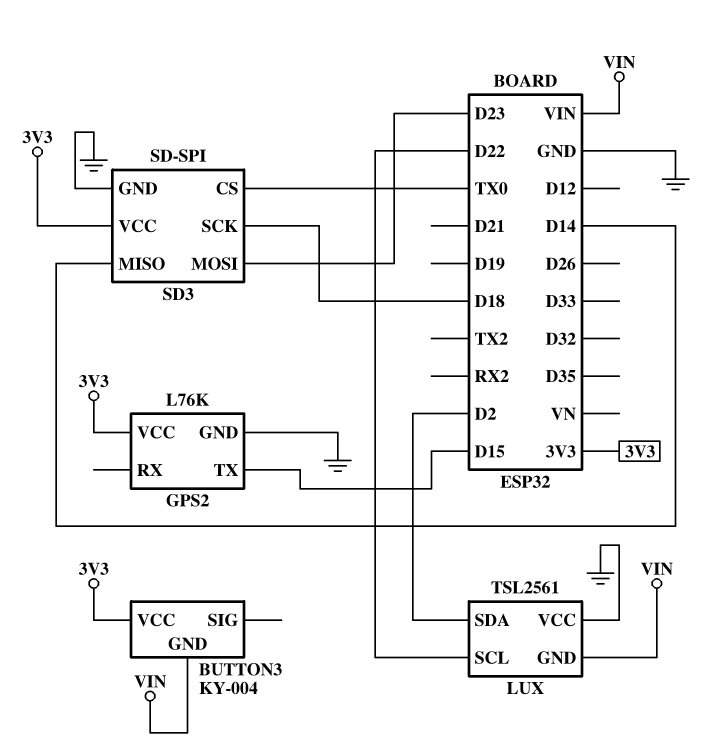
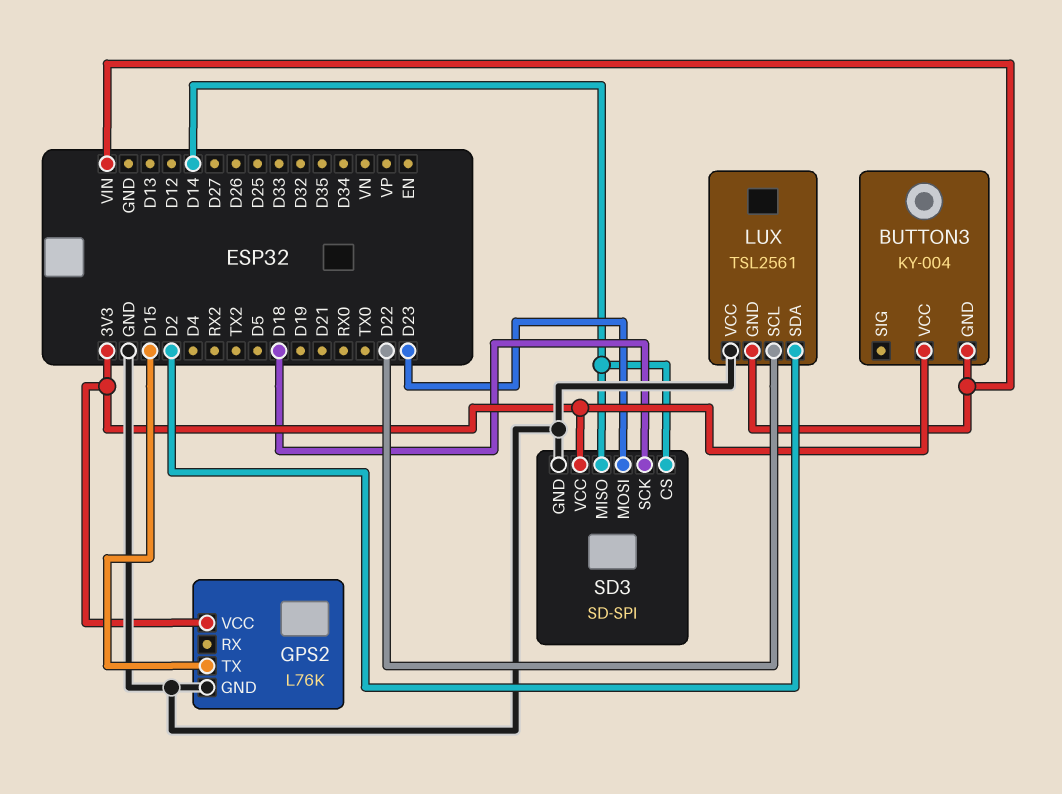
SD3 pin CS: TX0 -> D14

